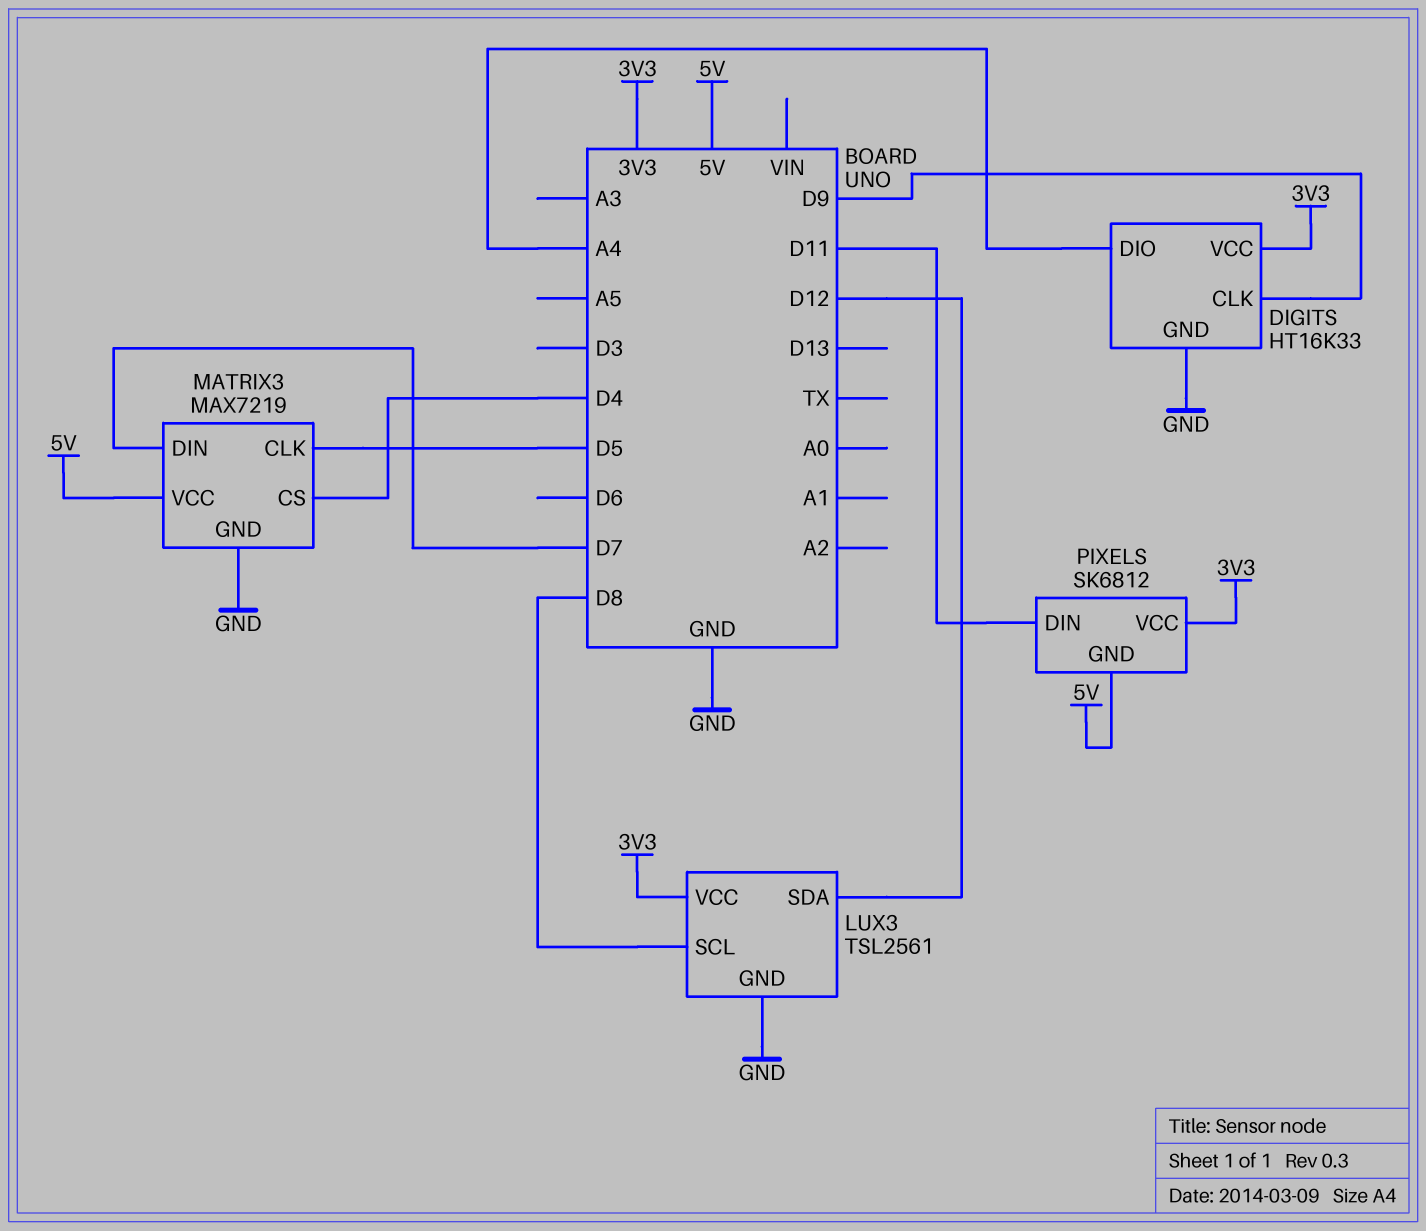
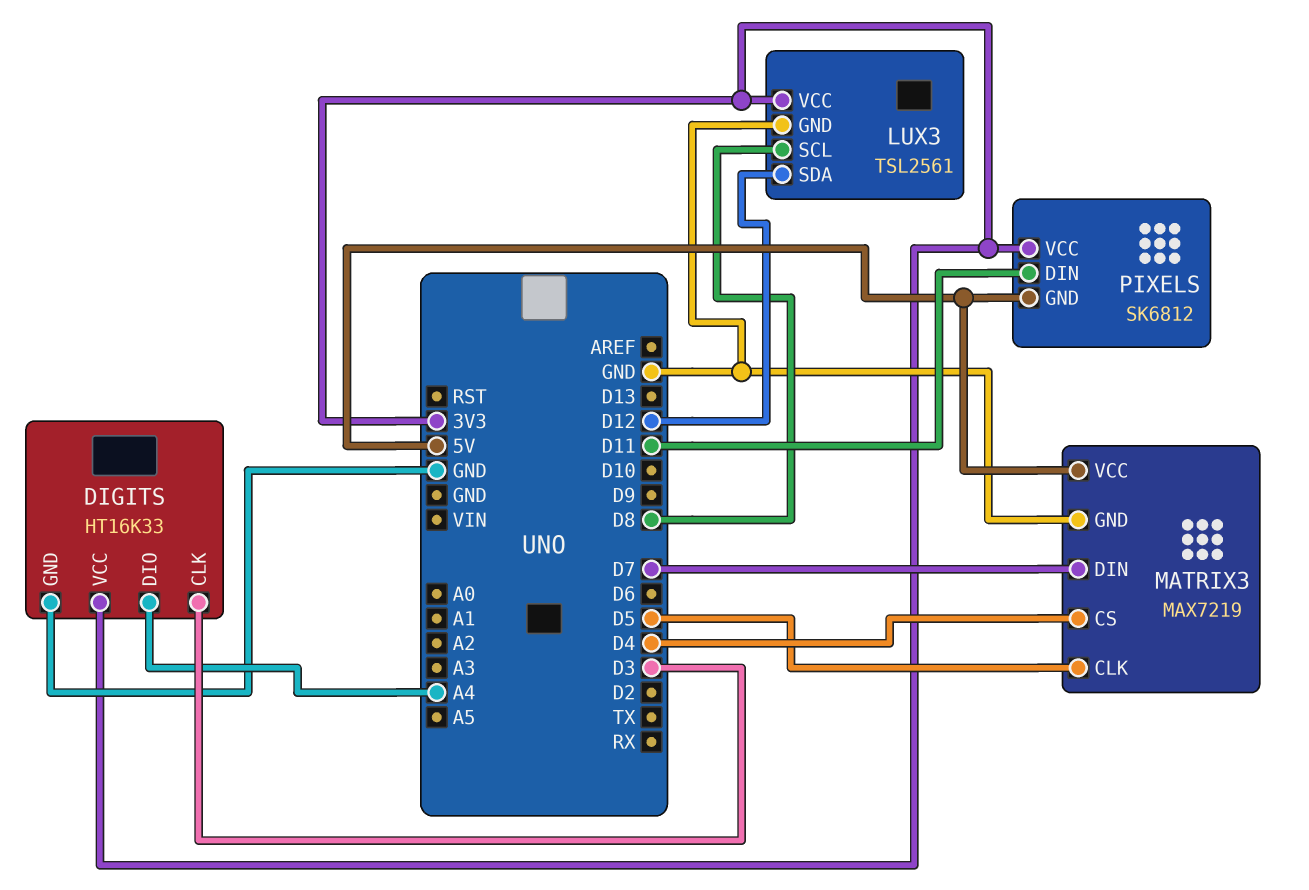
DIGITS pin CLK: D9 -> D3

